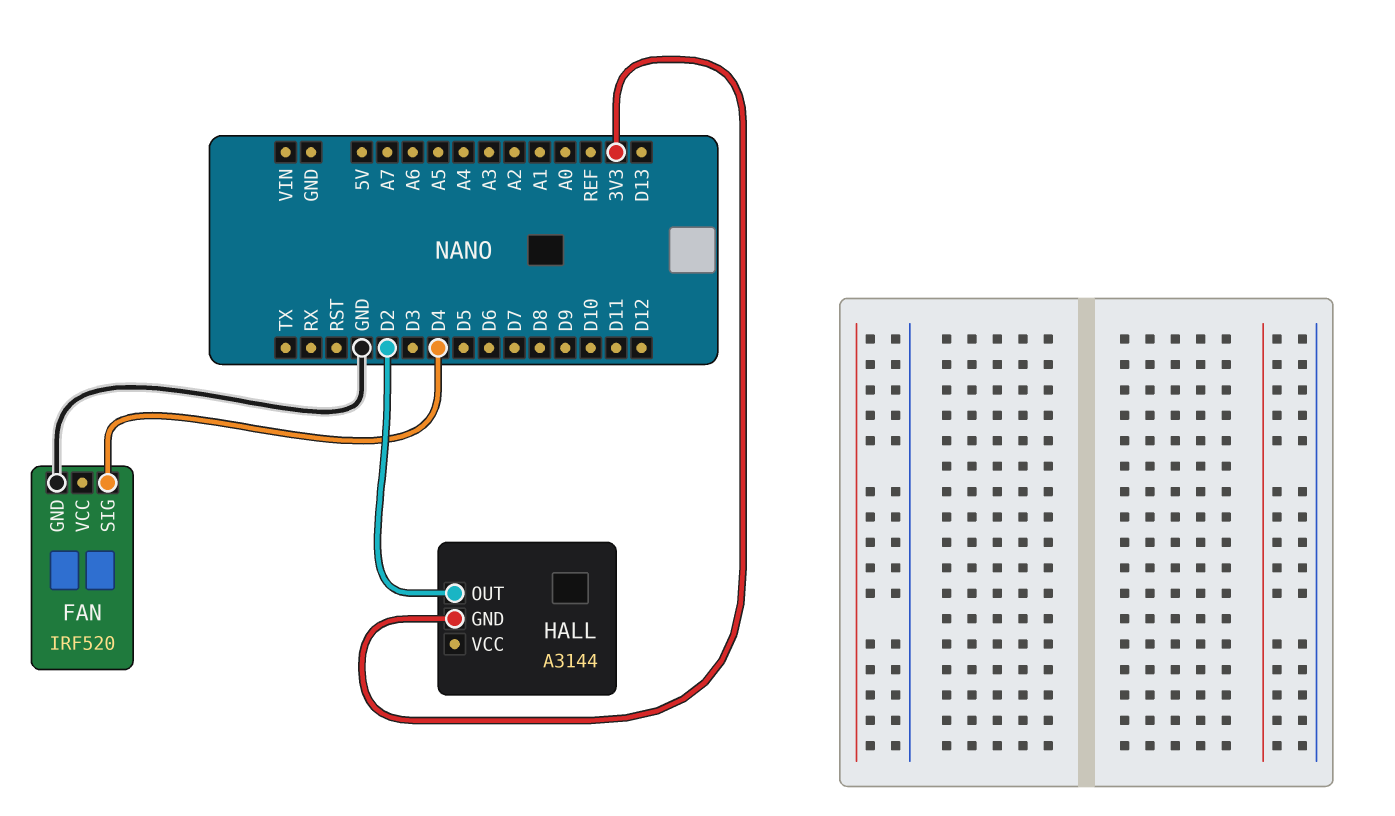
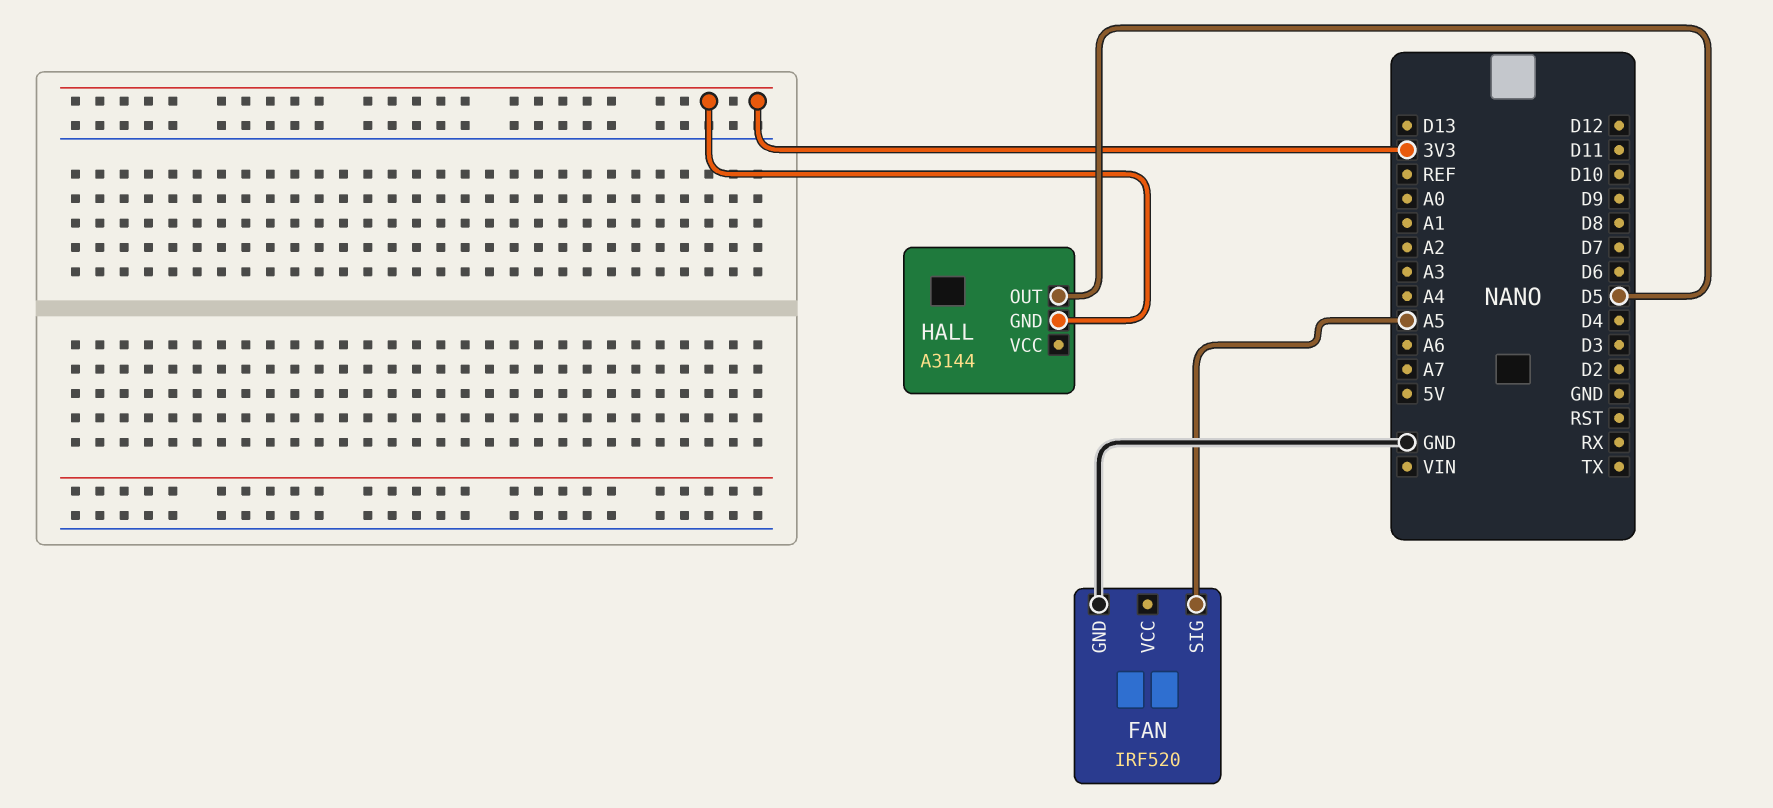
FAN pin SIG: D4 -> A5
HALL pin OUT: D2 -> D5

